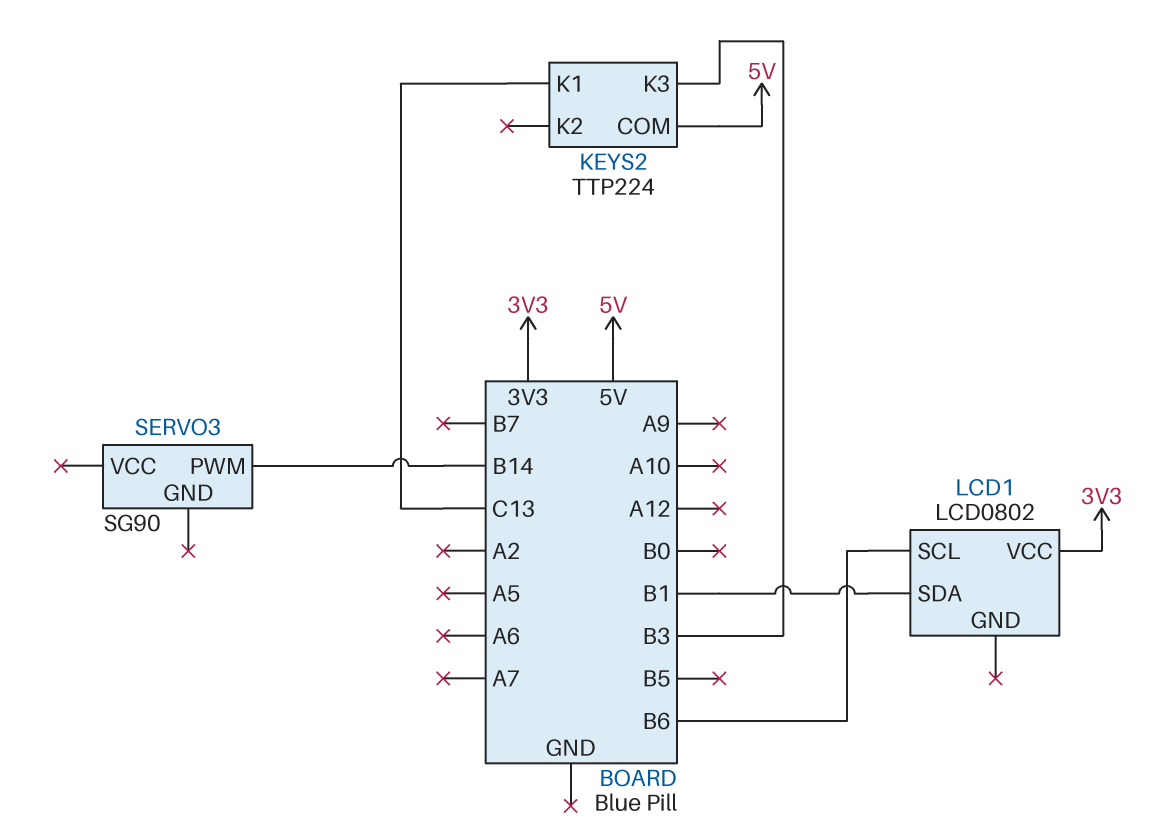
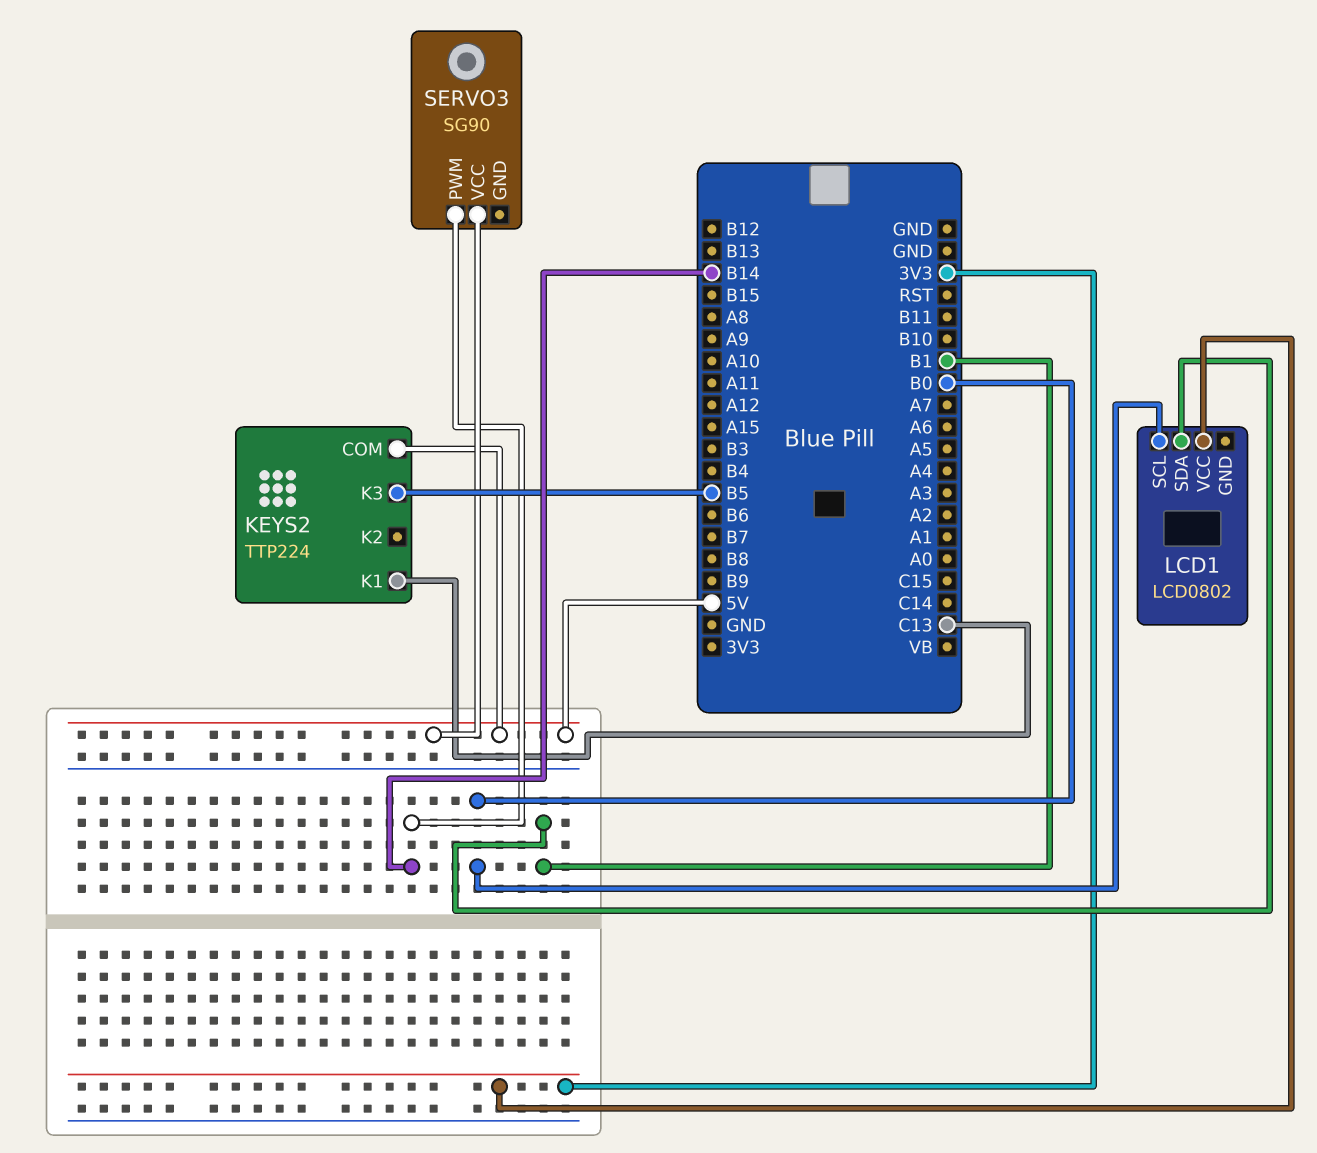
KEYS2 pin K3: B3 -> B5
LCD1 pin SCL: B6 -> B0
SERVO3 pin VCC: none -> 5V

